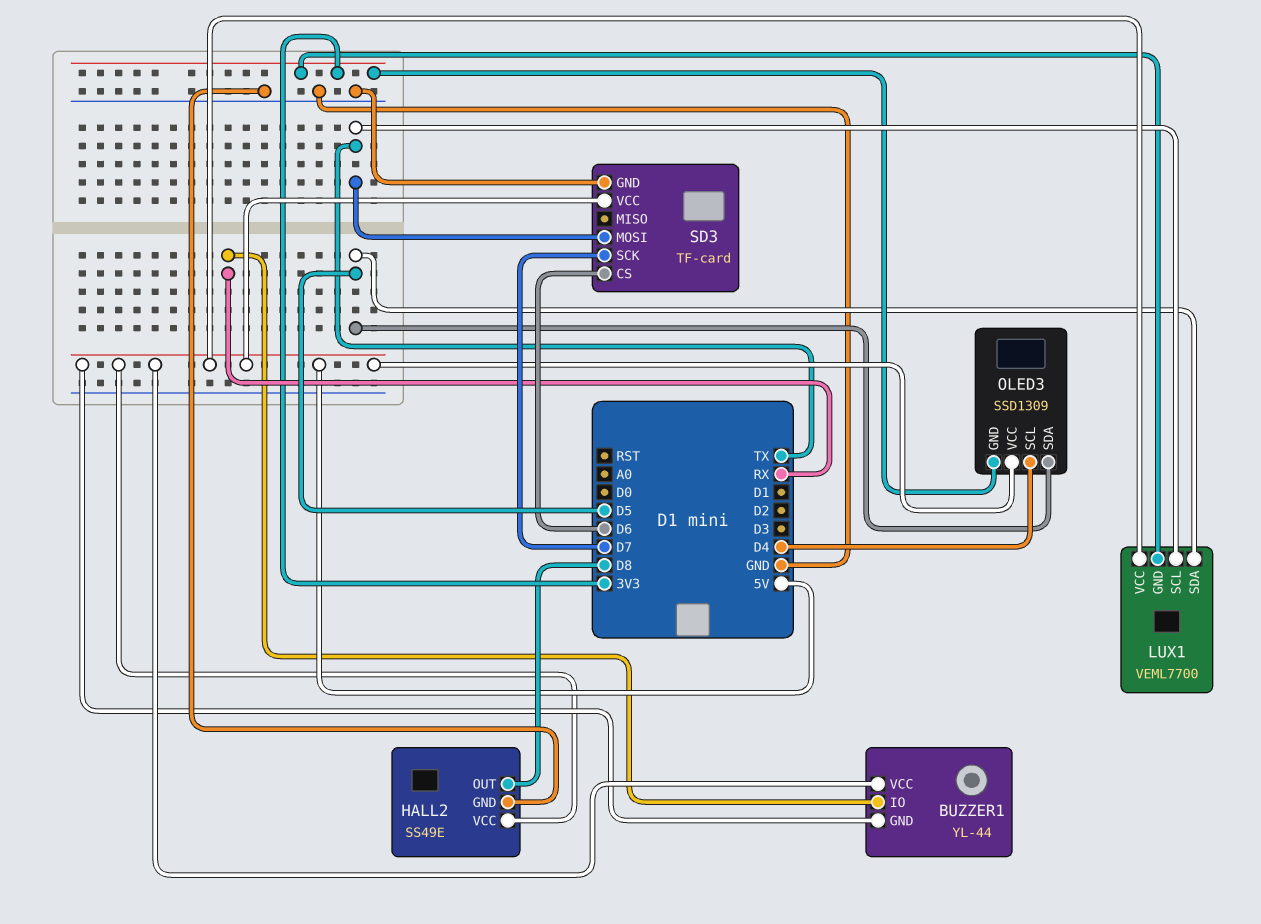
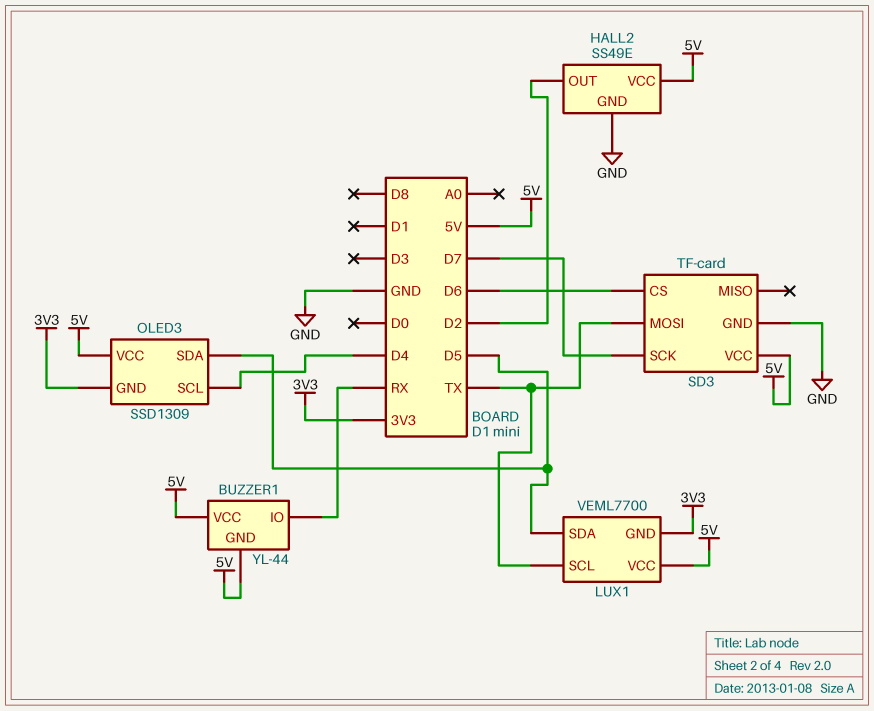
HALL2 pin OUT: D8 -> D2

